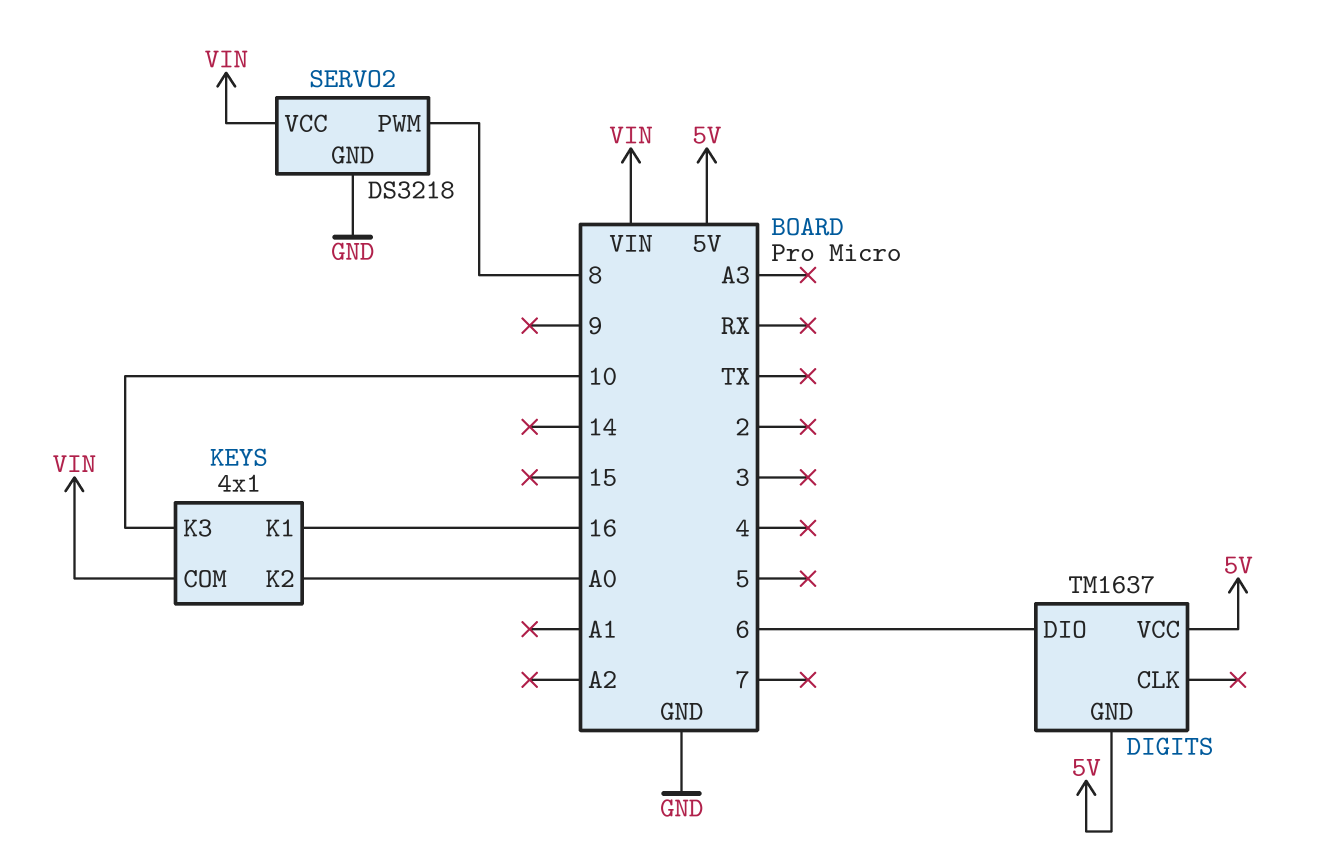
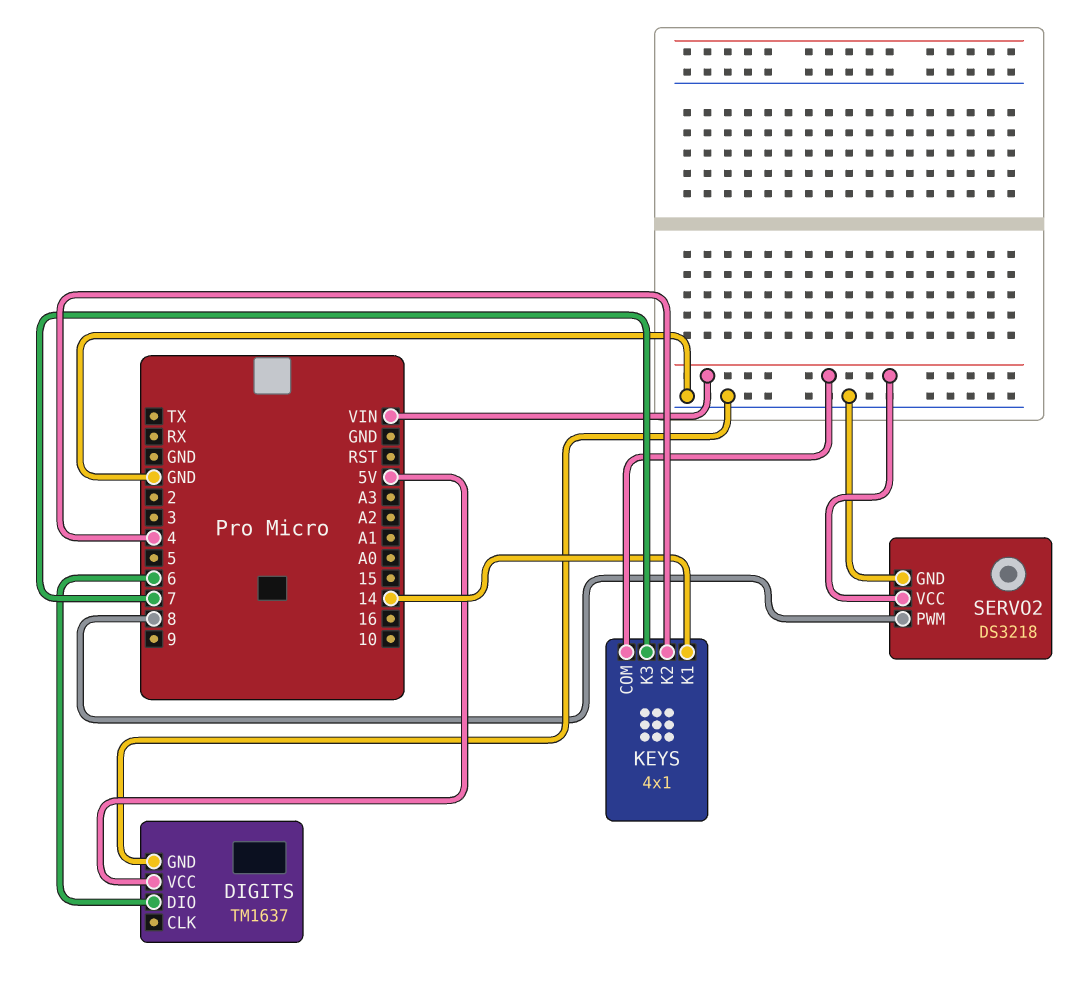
DIGITS pin GND: 5V -> GND
KEYS pin K1: 16 -> 14
KEYS pin K2: A0 -> 4
KEYS pin K3: 10 -> 7

